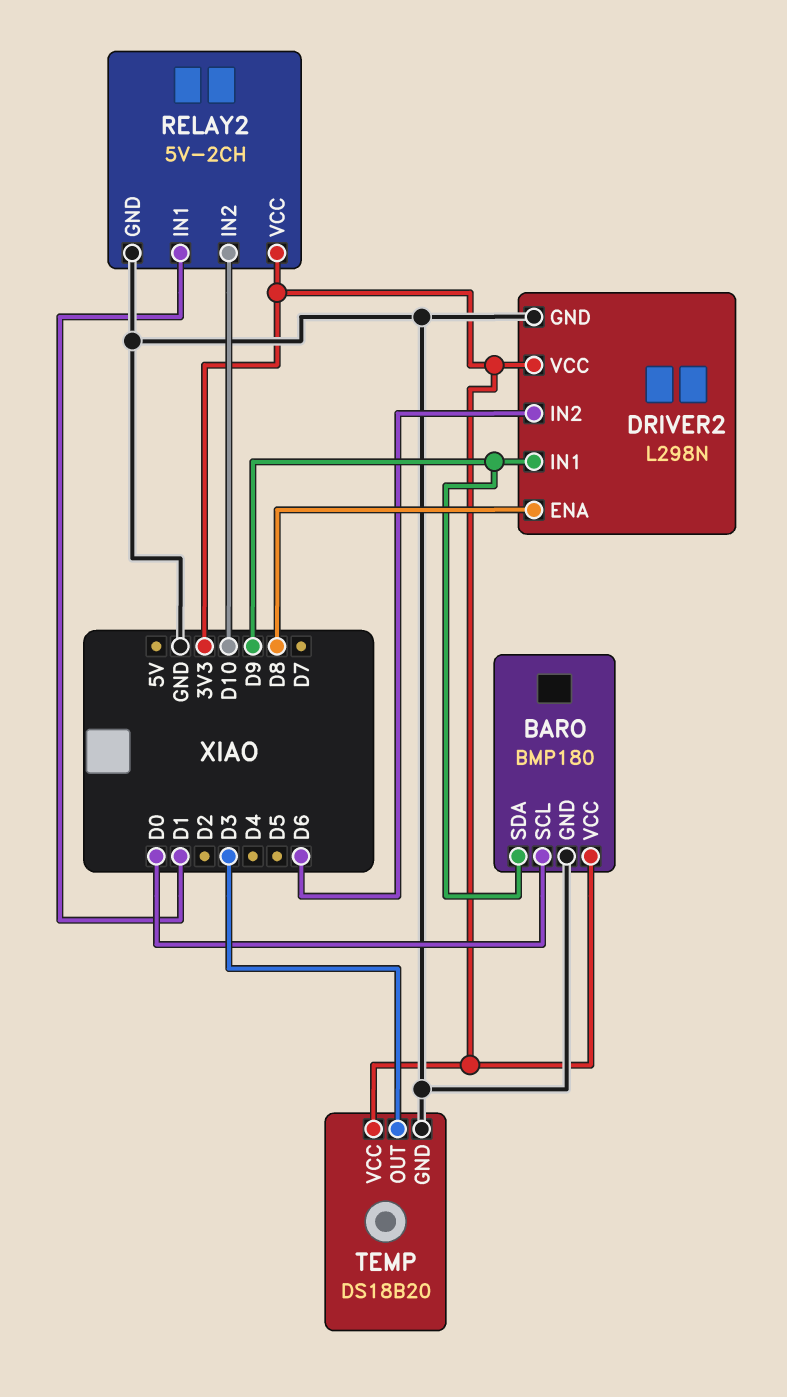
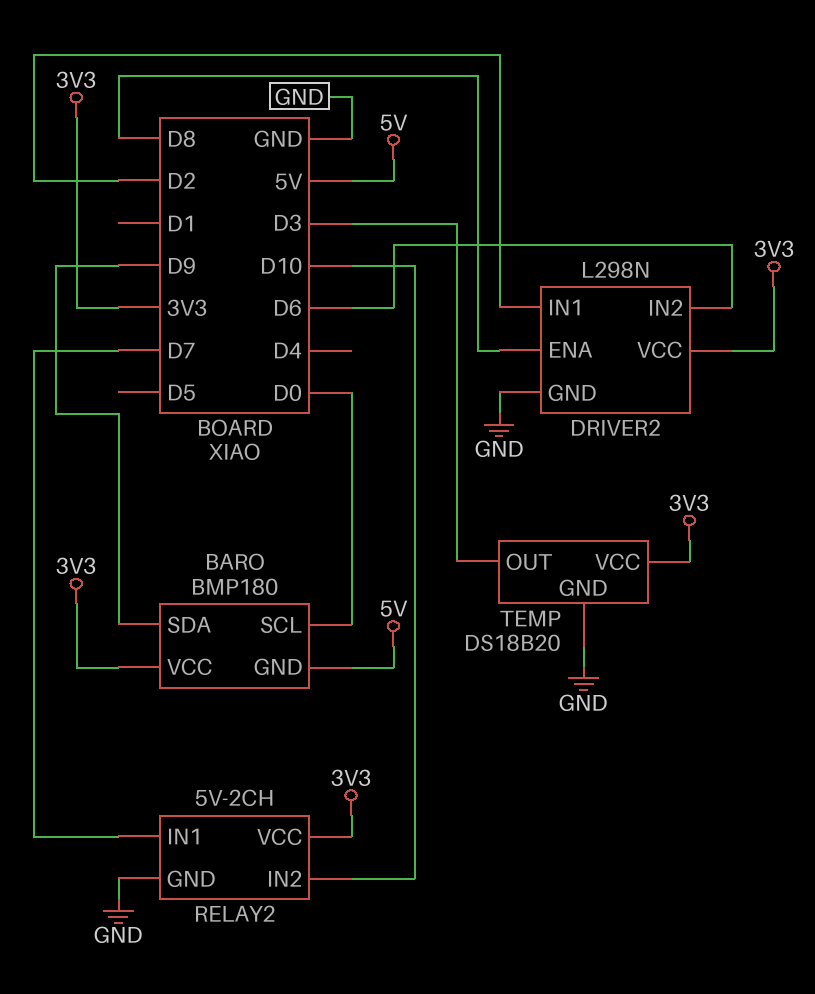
BARO pin GND: GND -> 5V
DRIVER2 pin IN1: D9 -> D2
RELAY2 pin IN1: D1 -> D7

